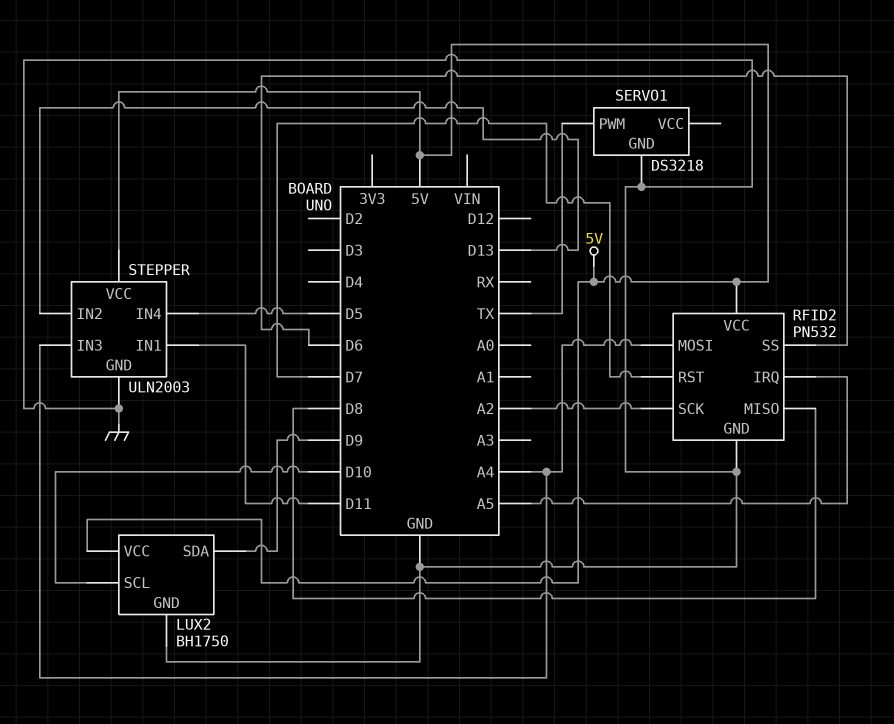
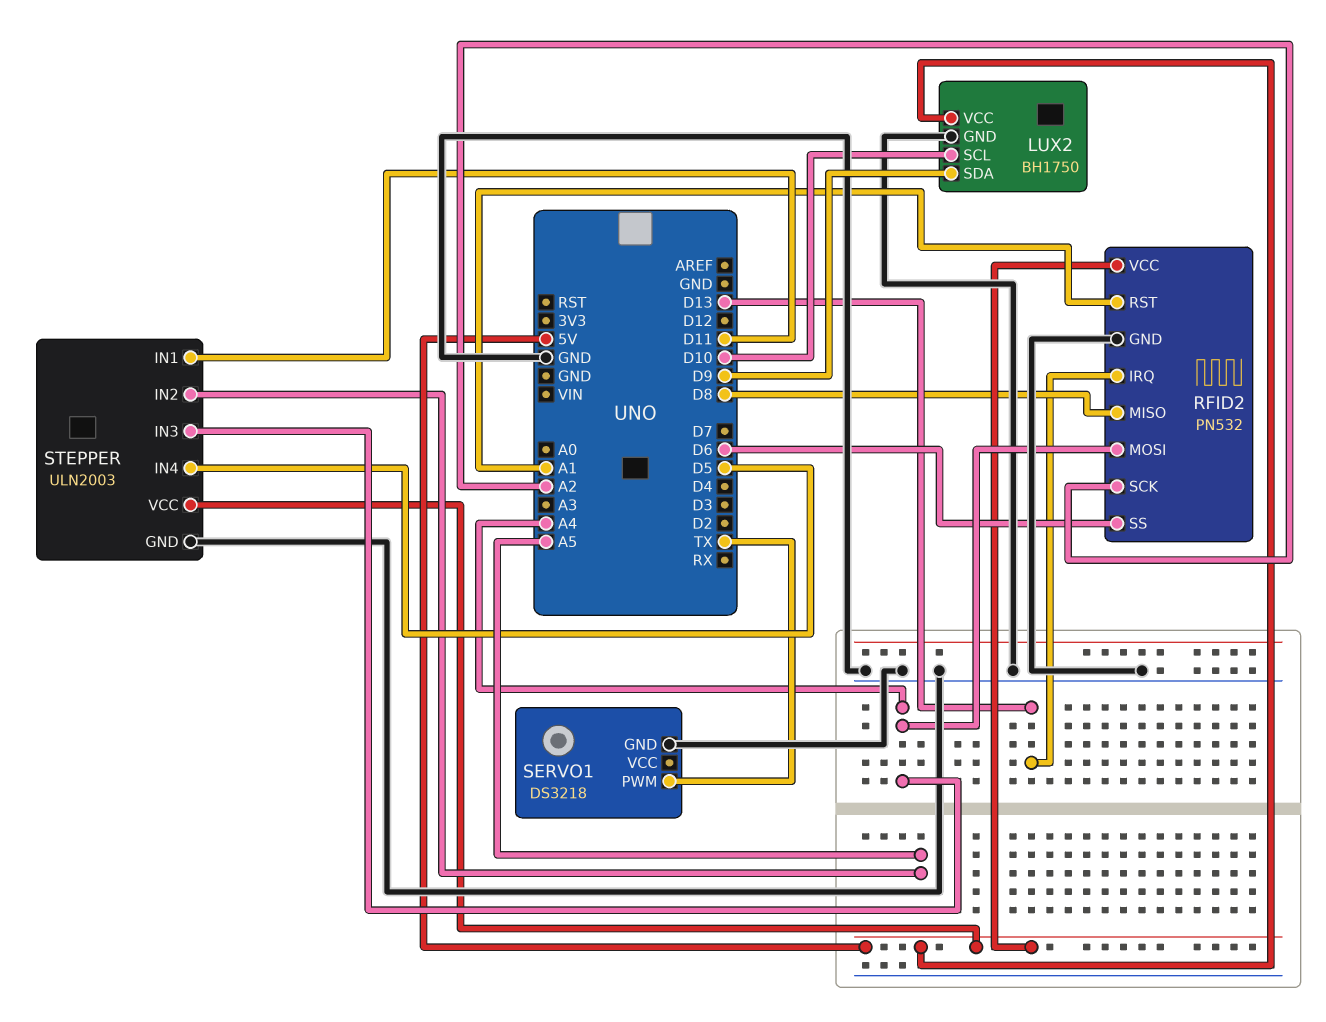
RFID2 pin IRQ: A5 -> D13
RFID2 pin RST: D7 -> A1
STEPPER pin IN2: D13 -> A5

